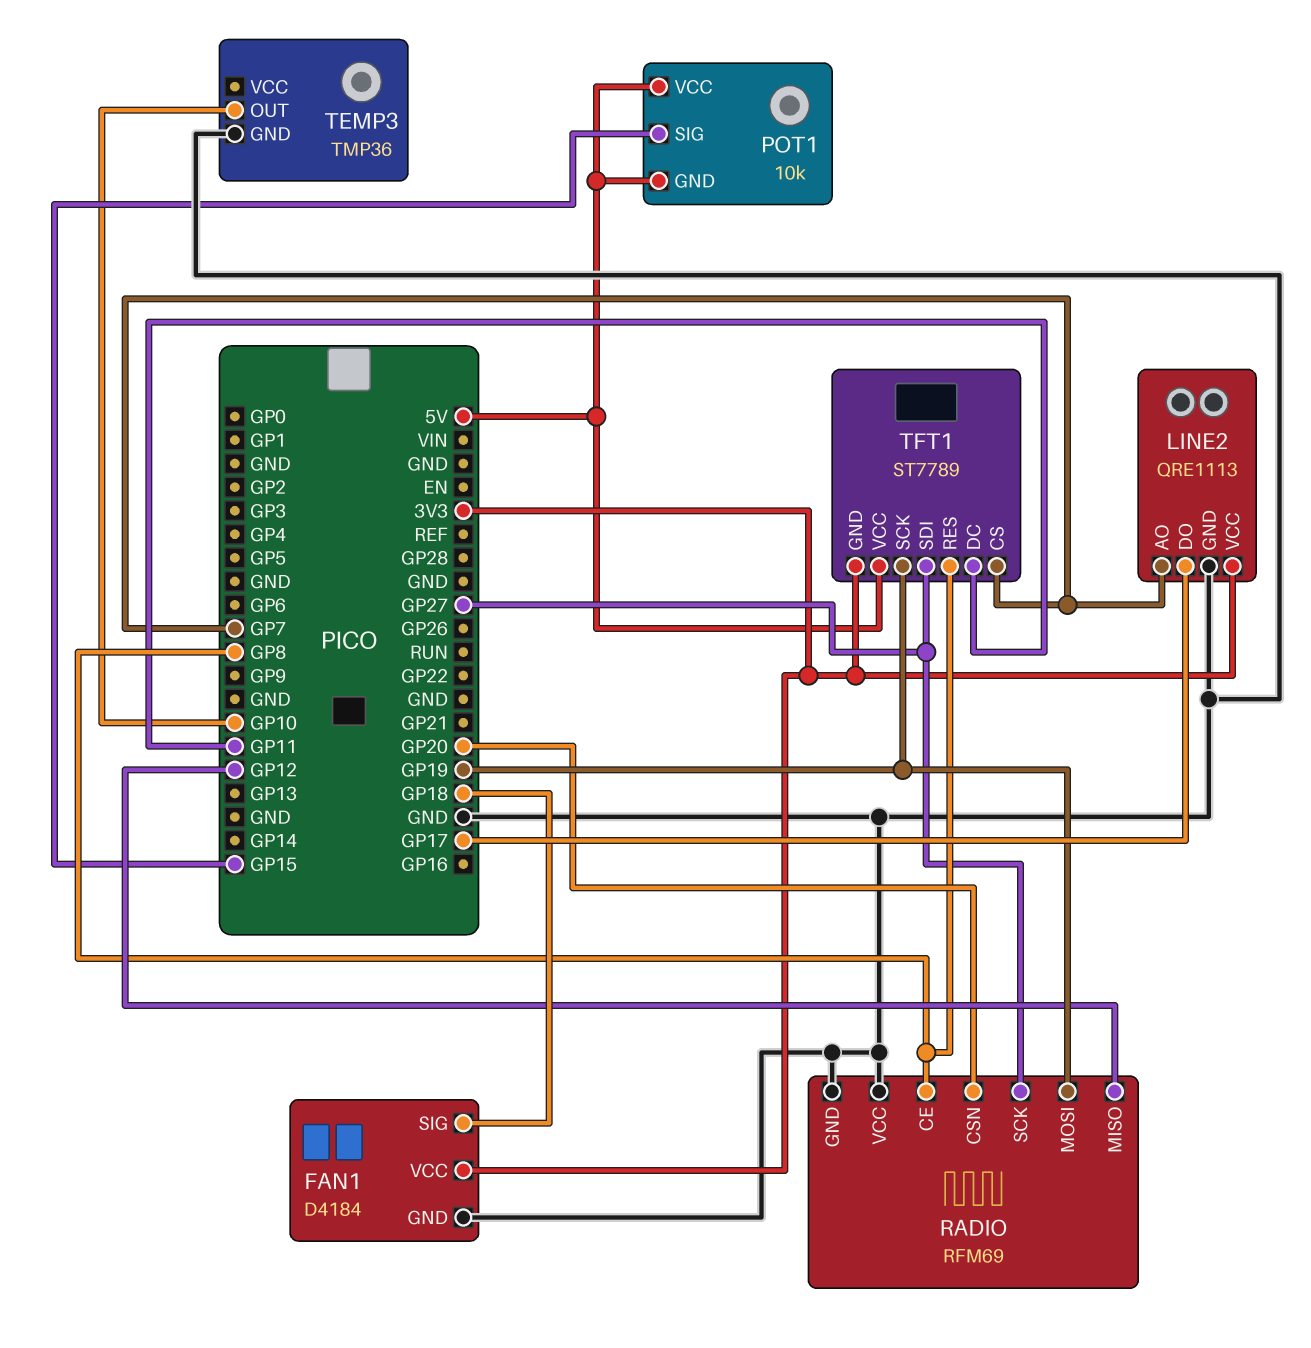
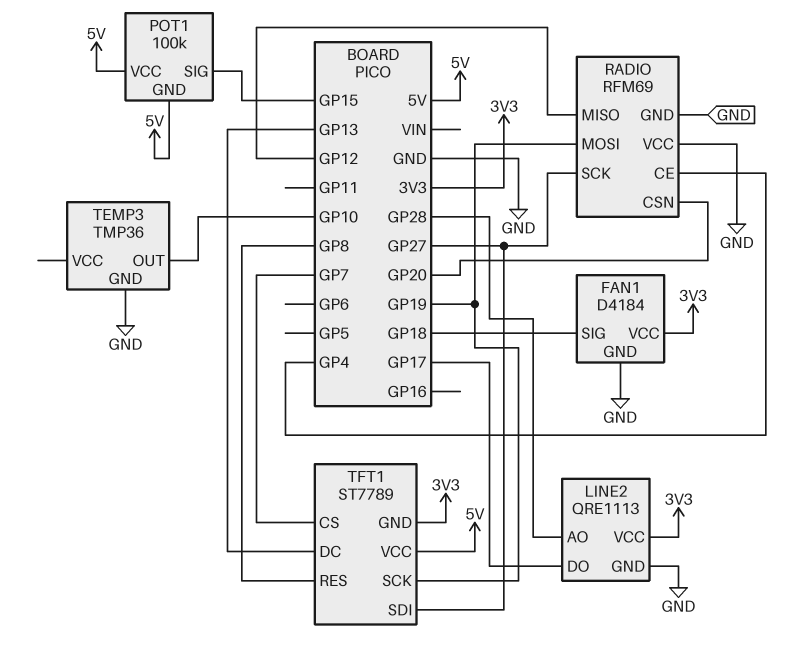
LINE2 pin AO: GP7 -> GP28
POT1: 10k -> 100k
RADIO pin CE: GP8 -> GP4
TFT1 pin DC: GP11 -> GP13

